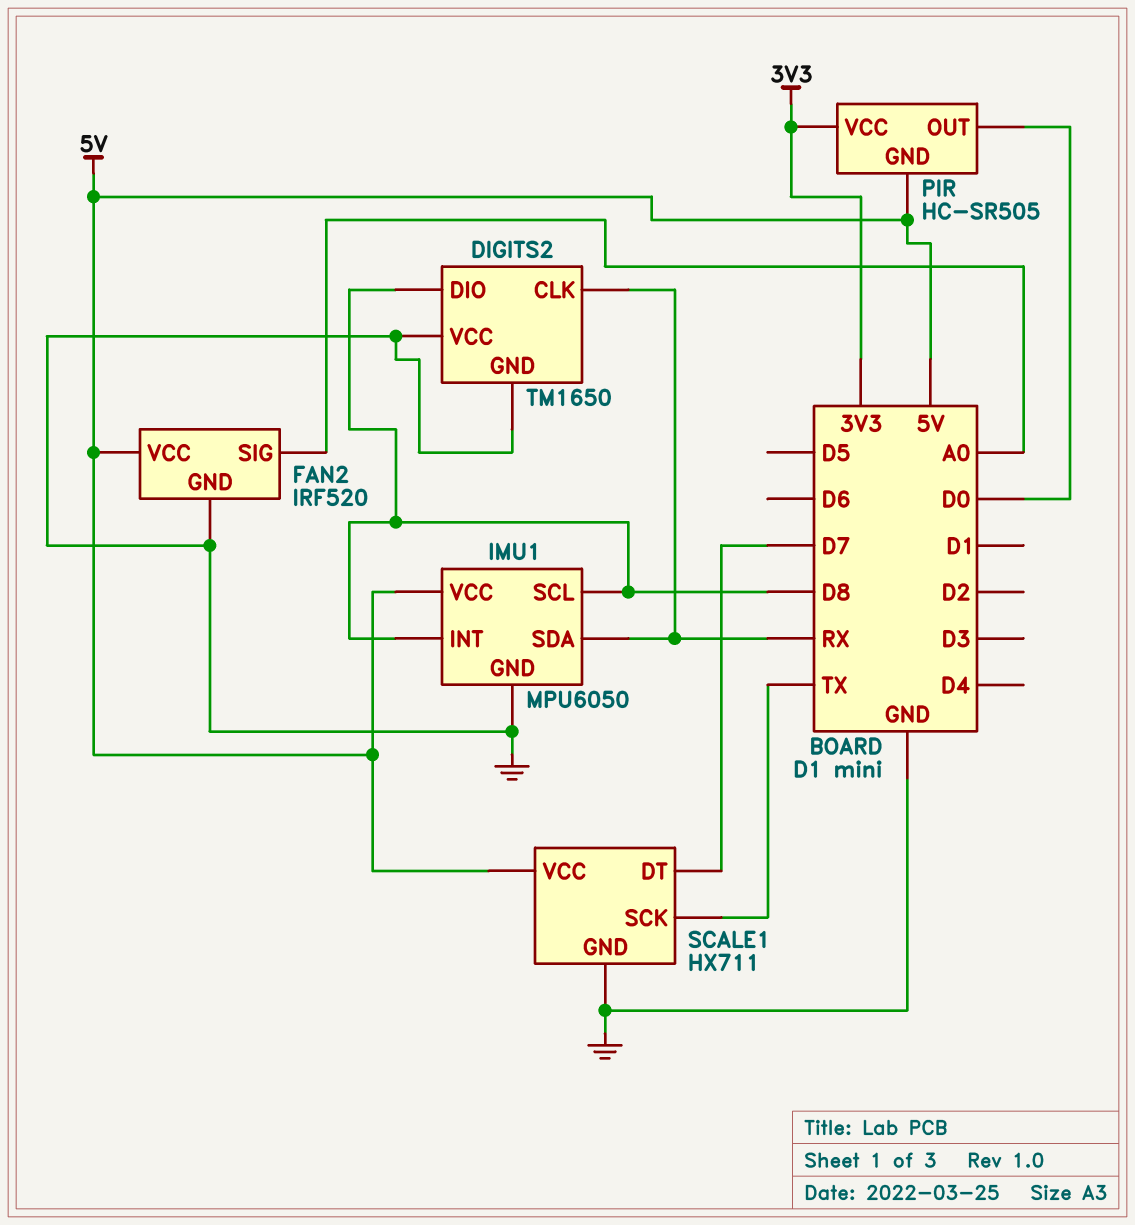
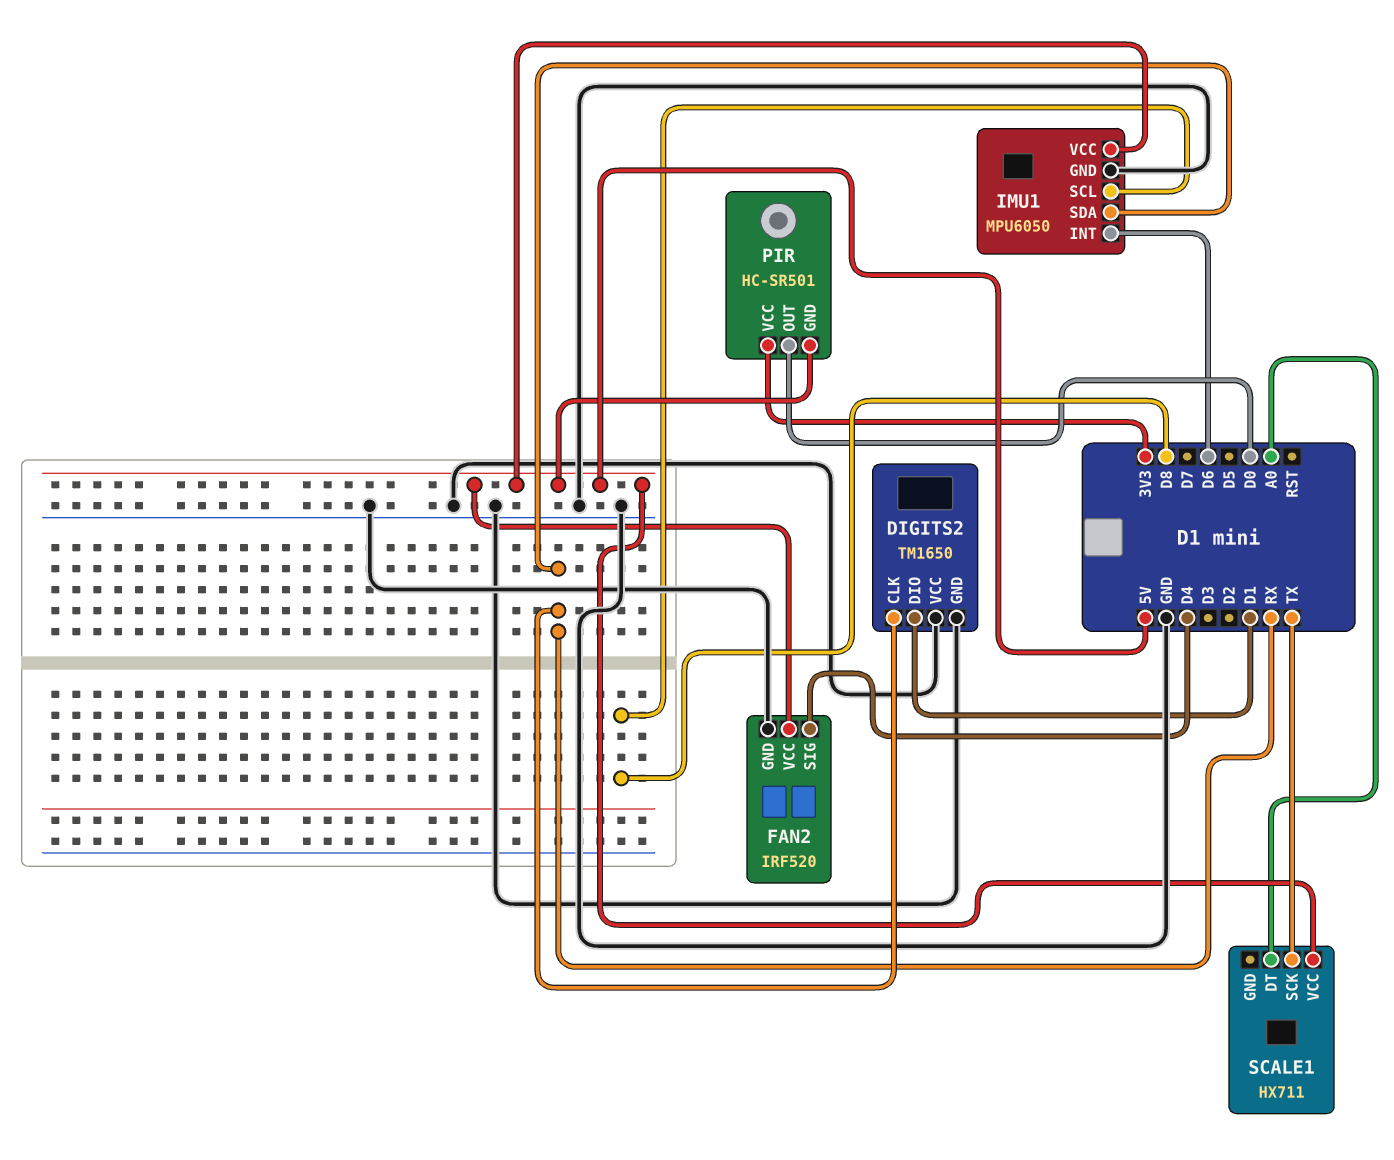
DIGITS2 pin DIO: D8 -> D1
FAN2 pin SIG: A0 -> D4
IMU1 pin INT: D8 -> D6
PIR: HC-SR505 -> HC-SR501
SCALE1 pin DT: D7 -> A0
SCALE1 pin GND: GND -> none

